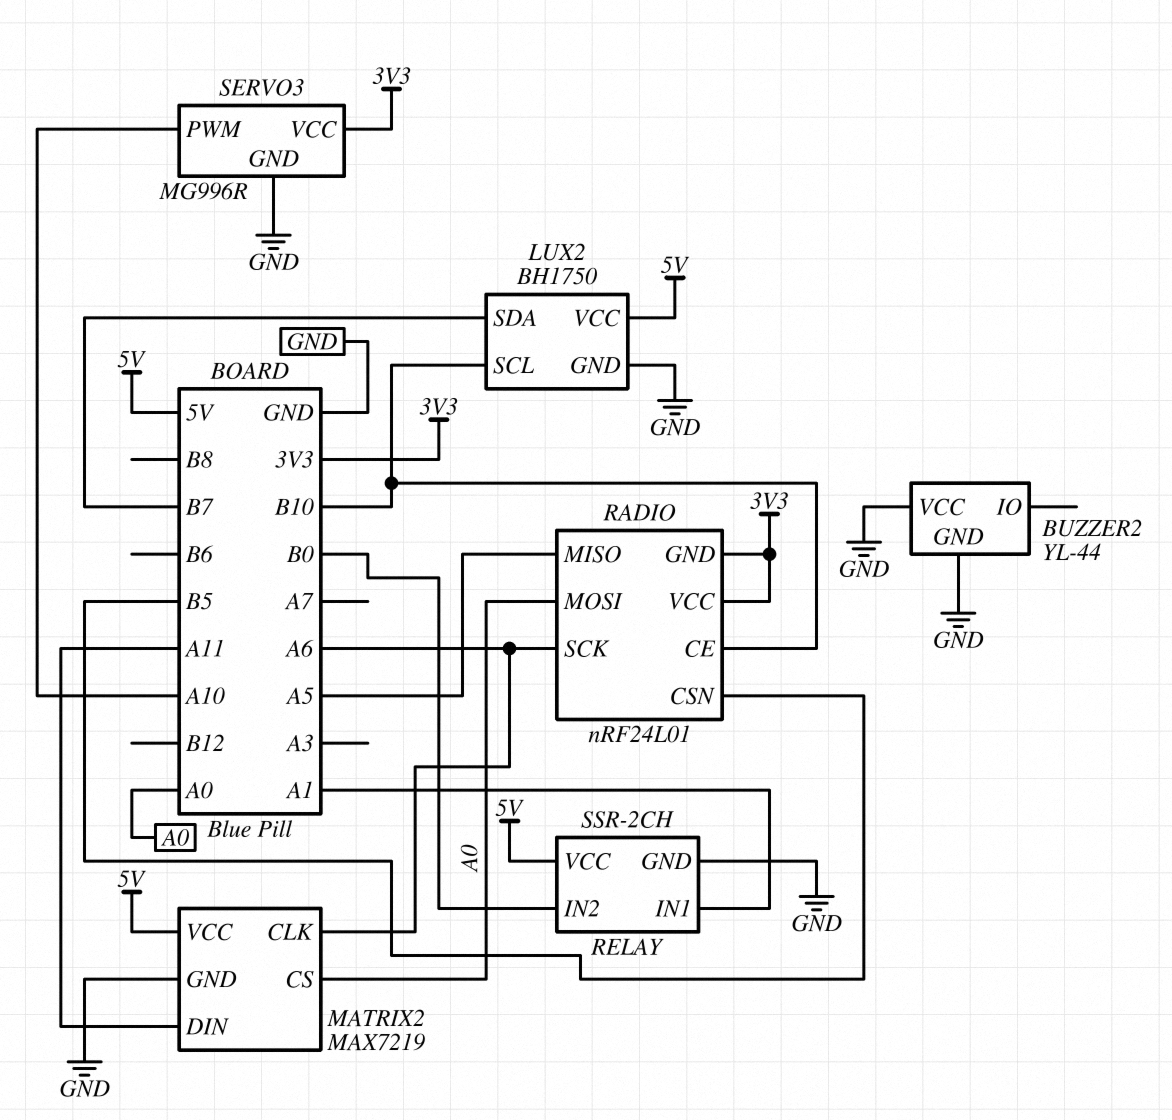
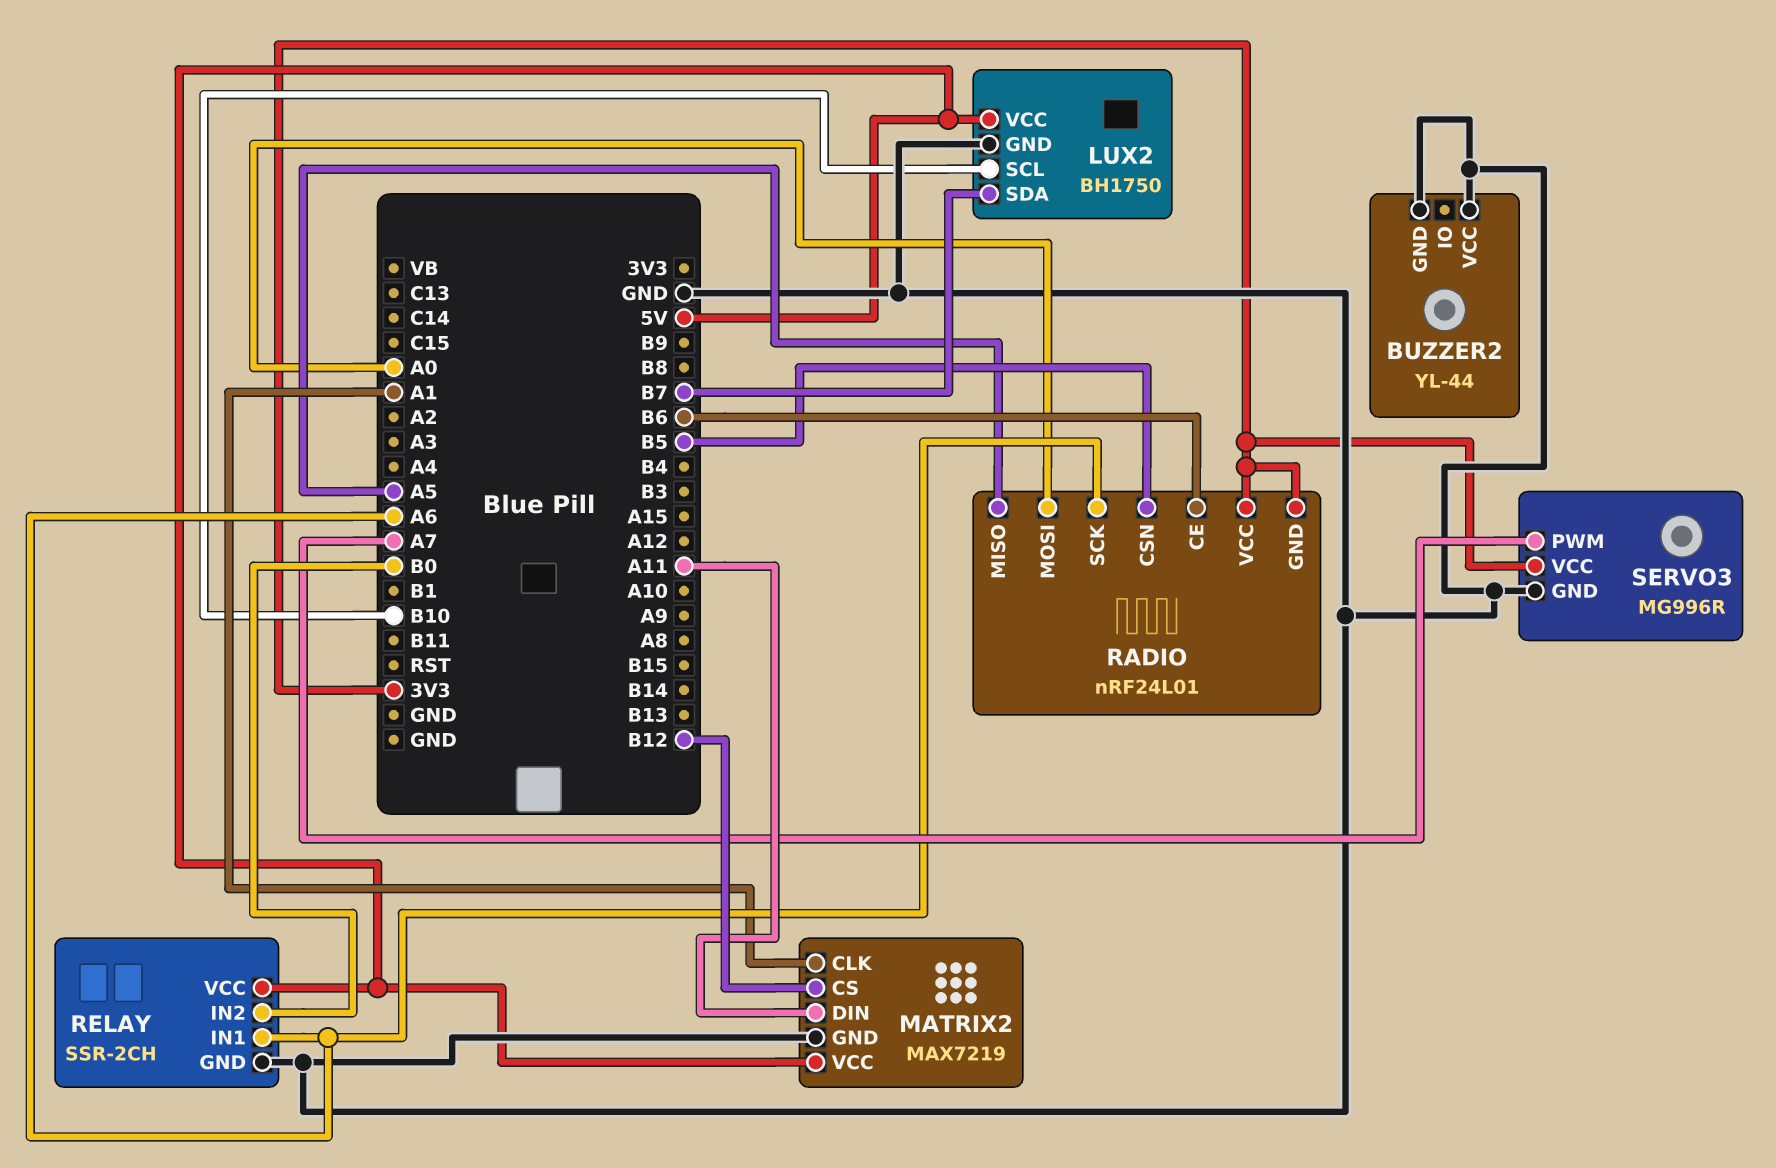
MATRIX2 pin CLK: A6 -> A1
MATRIX2 pin CS: A0 -> B12
RADIO pin CE: B10 -> B6
RELAY pin IN1: A1 -> A6
SERVO3 pin PWM: A10 -> A7

